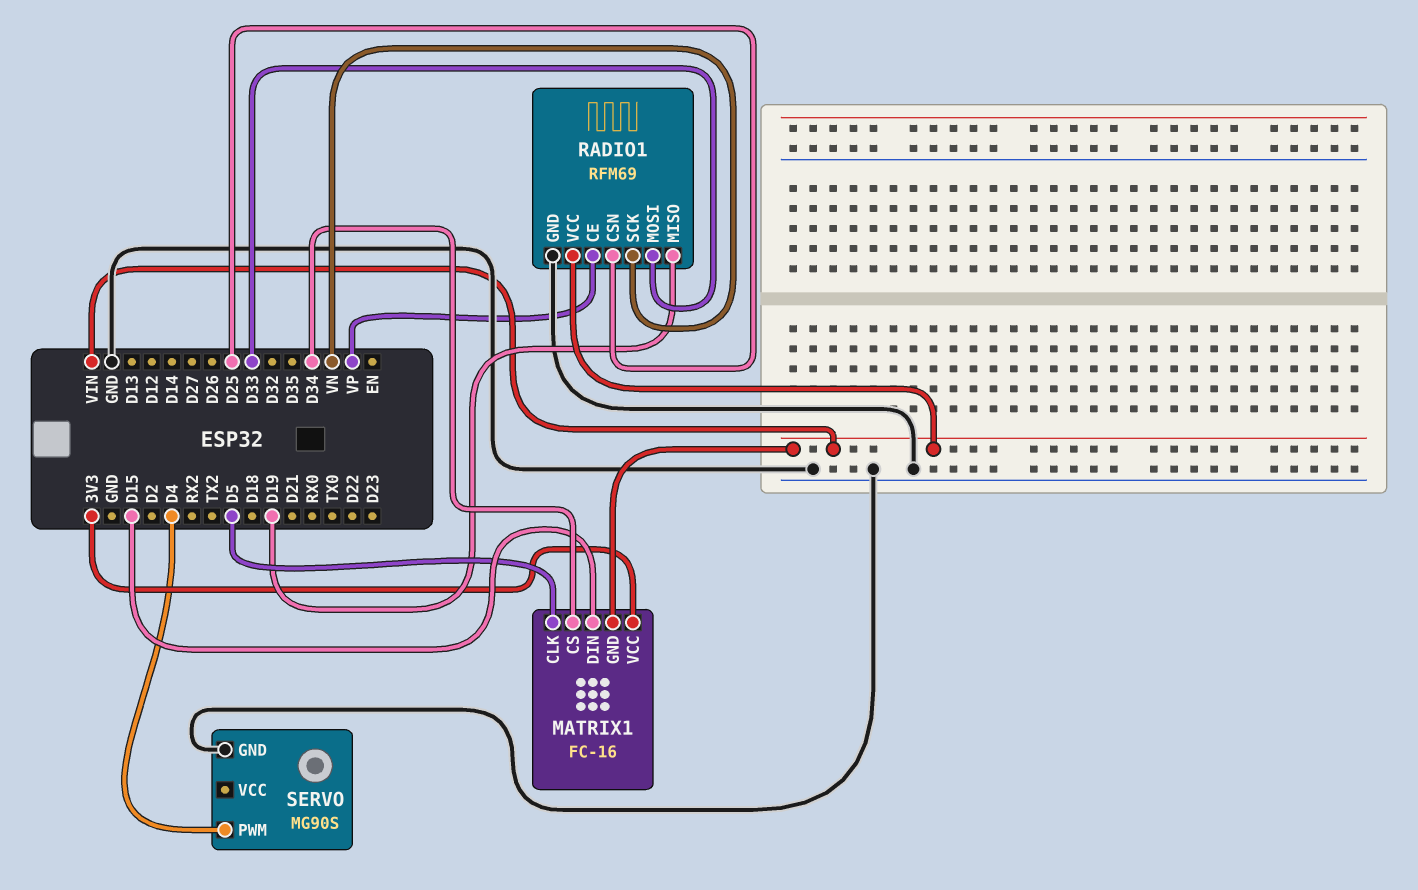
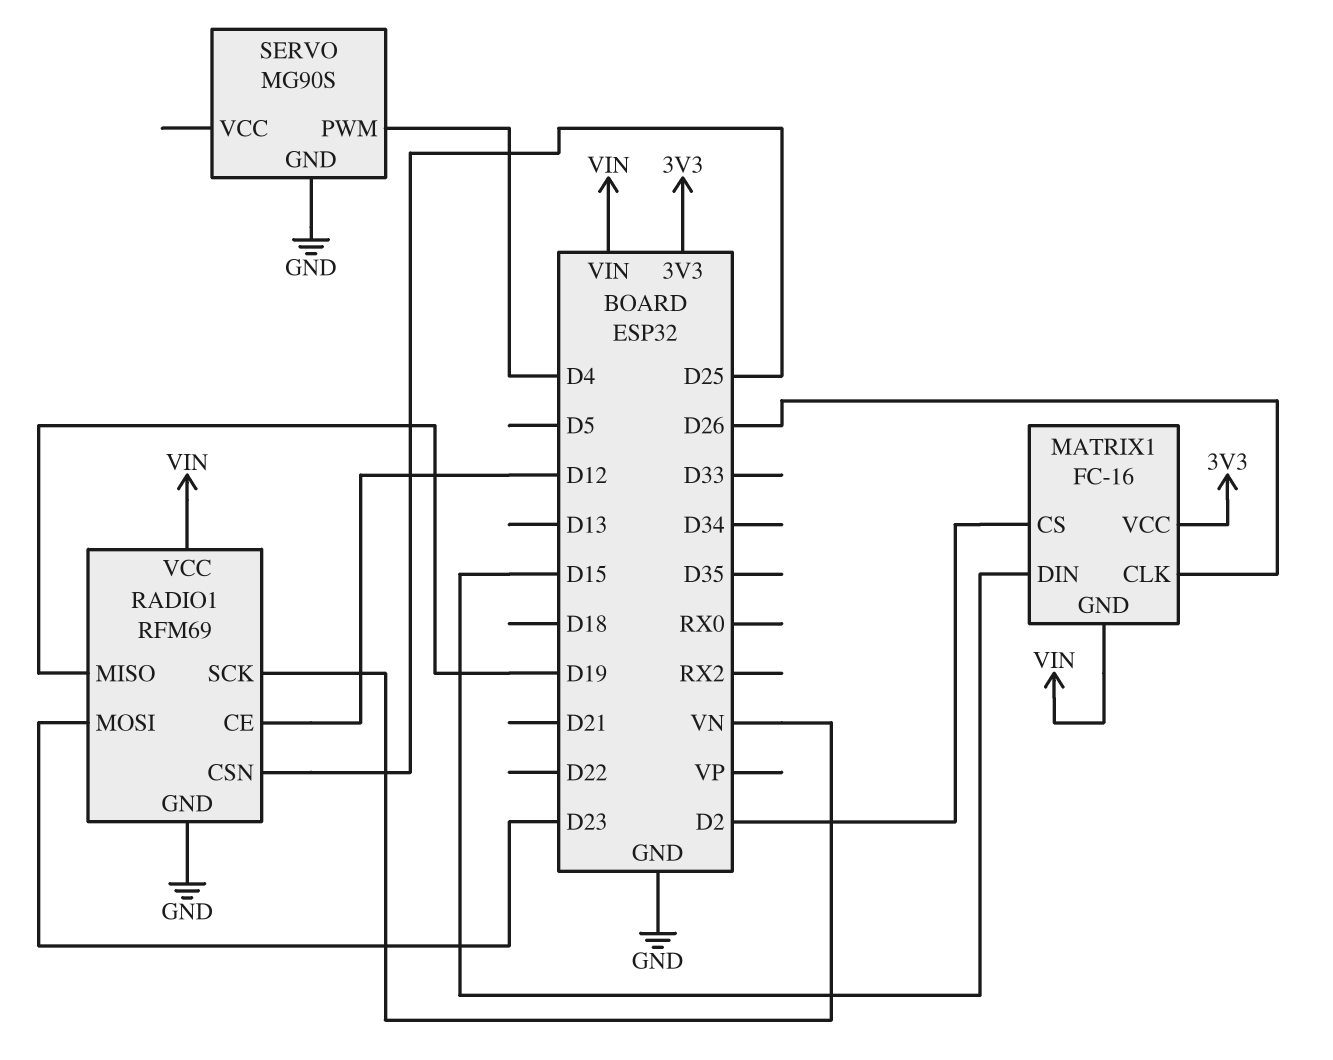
MATRIX1 pin CLK: D5 -> D26
MATRIX1 pin CS: D34 -> D2
RADIO1 pin CE: VP -> D12
RADIO1 pin MOSI: D33 -> D23

